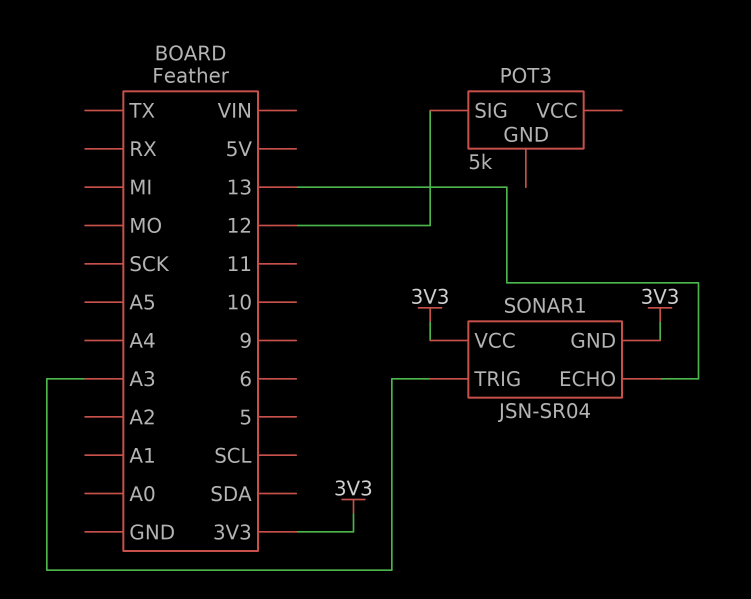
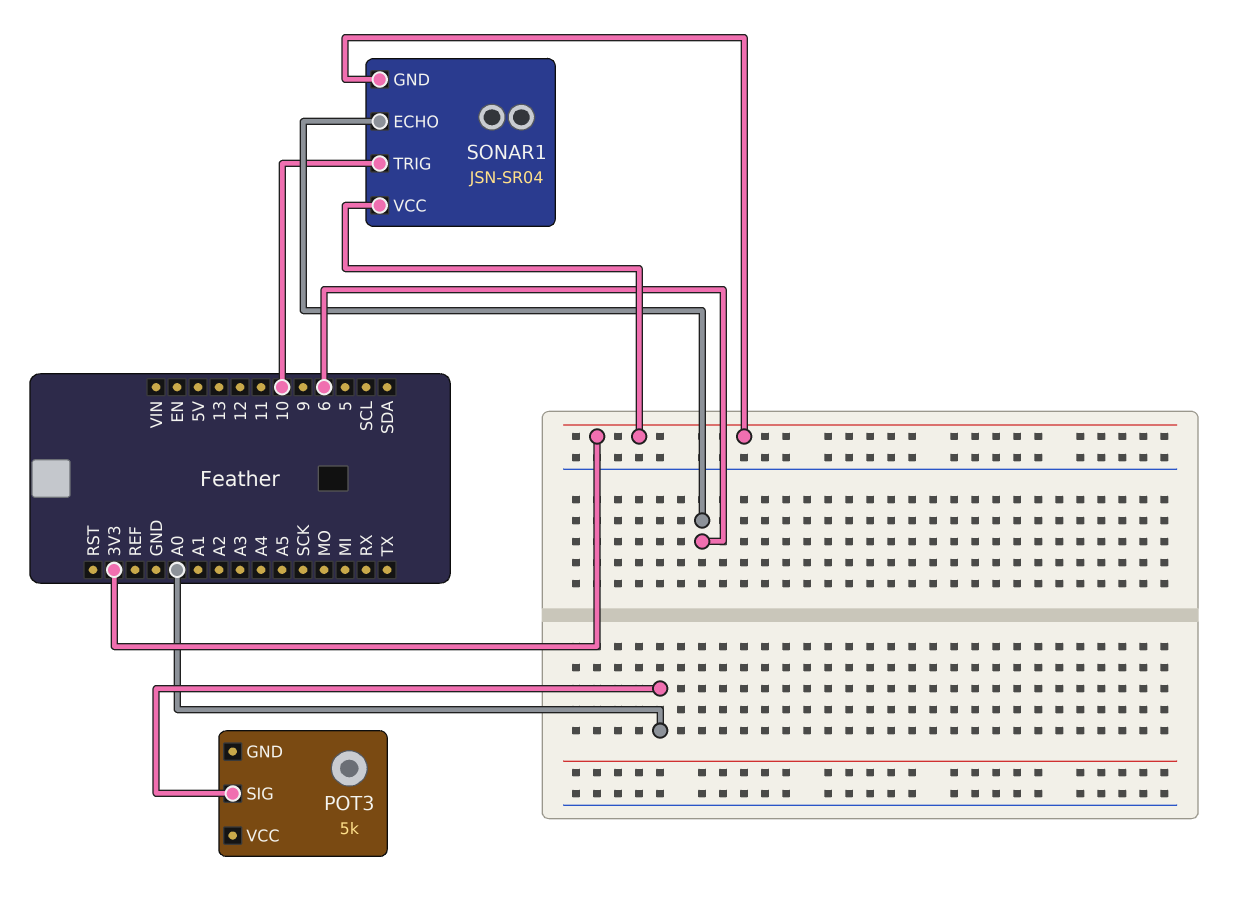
POT3 pin SIG: 12 -> A0
SONAR1 pin ECHO: 13 -> 6
SONAR1 pin TRIG: A3 -> 10

